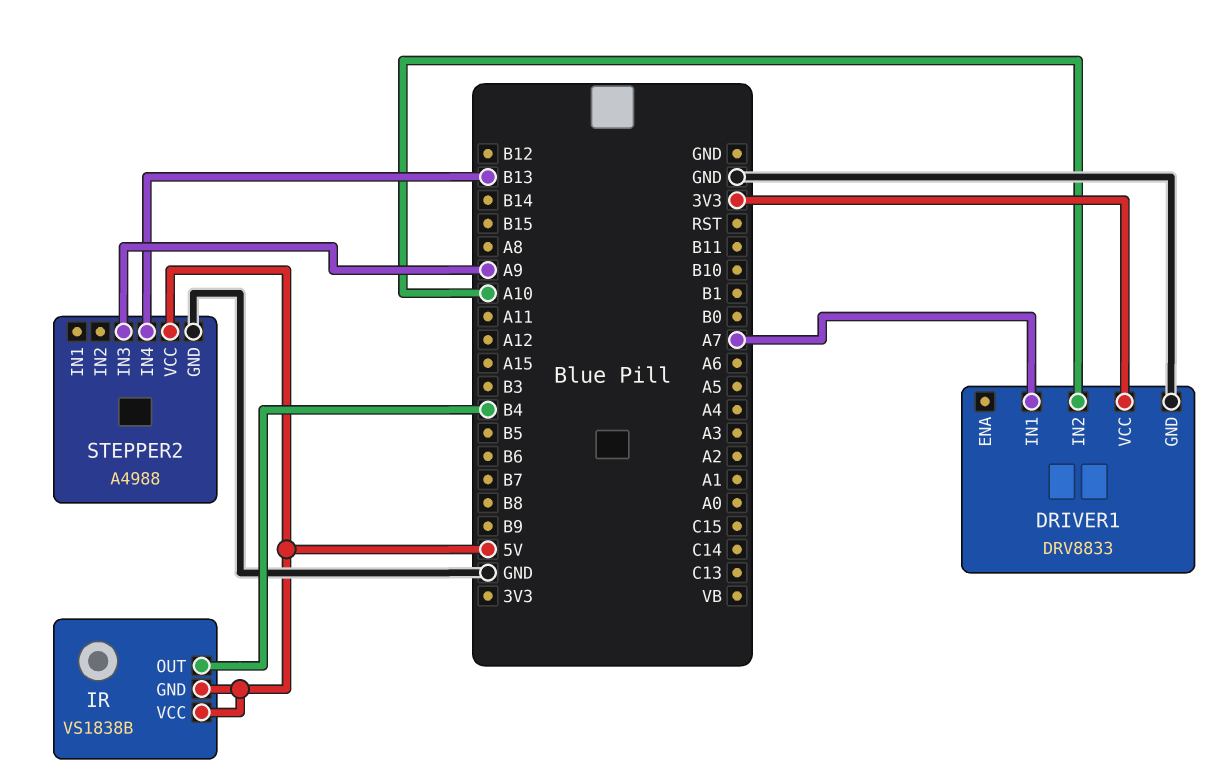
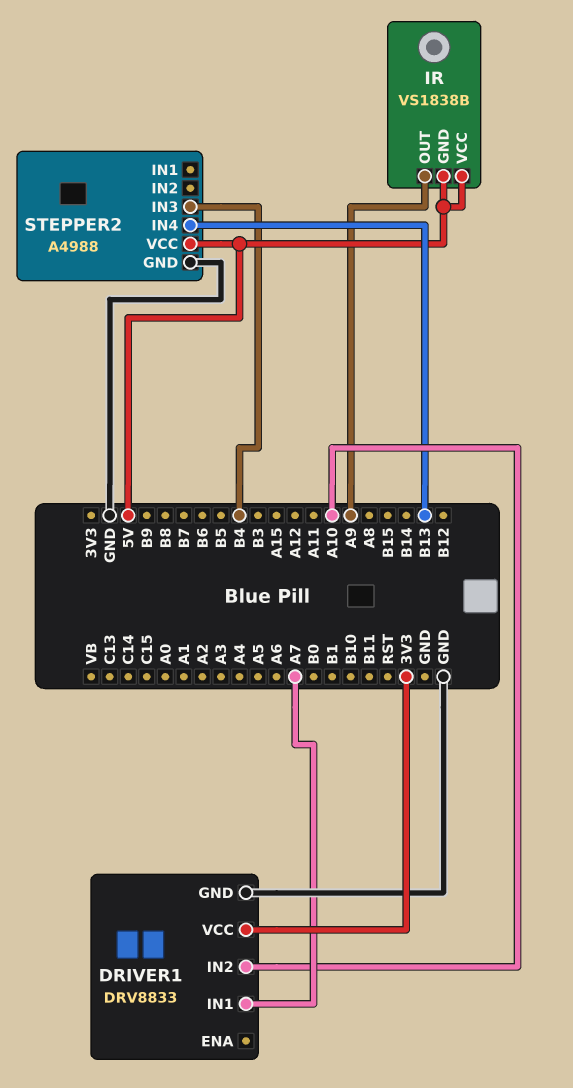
IR pin OUT: B4 -> A9
STEPPER2 pin IN3: A9 -> B4

